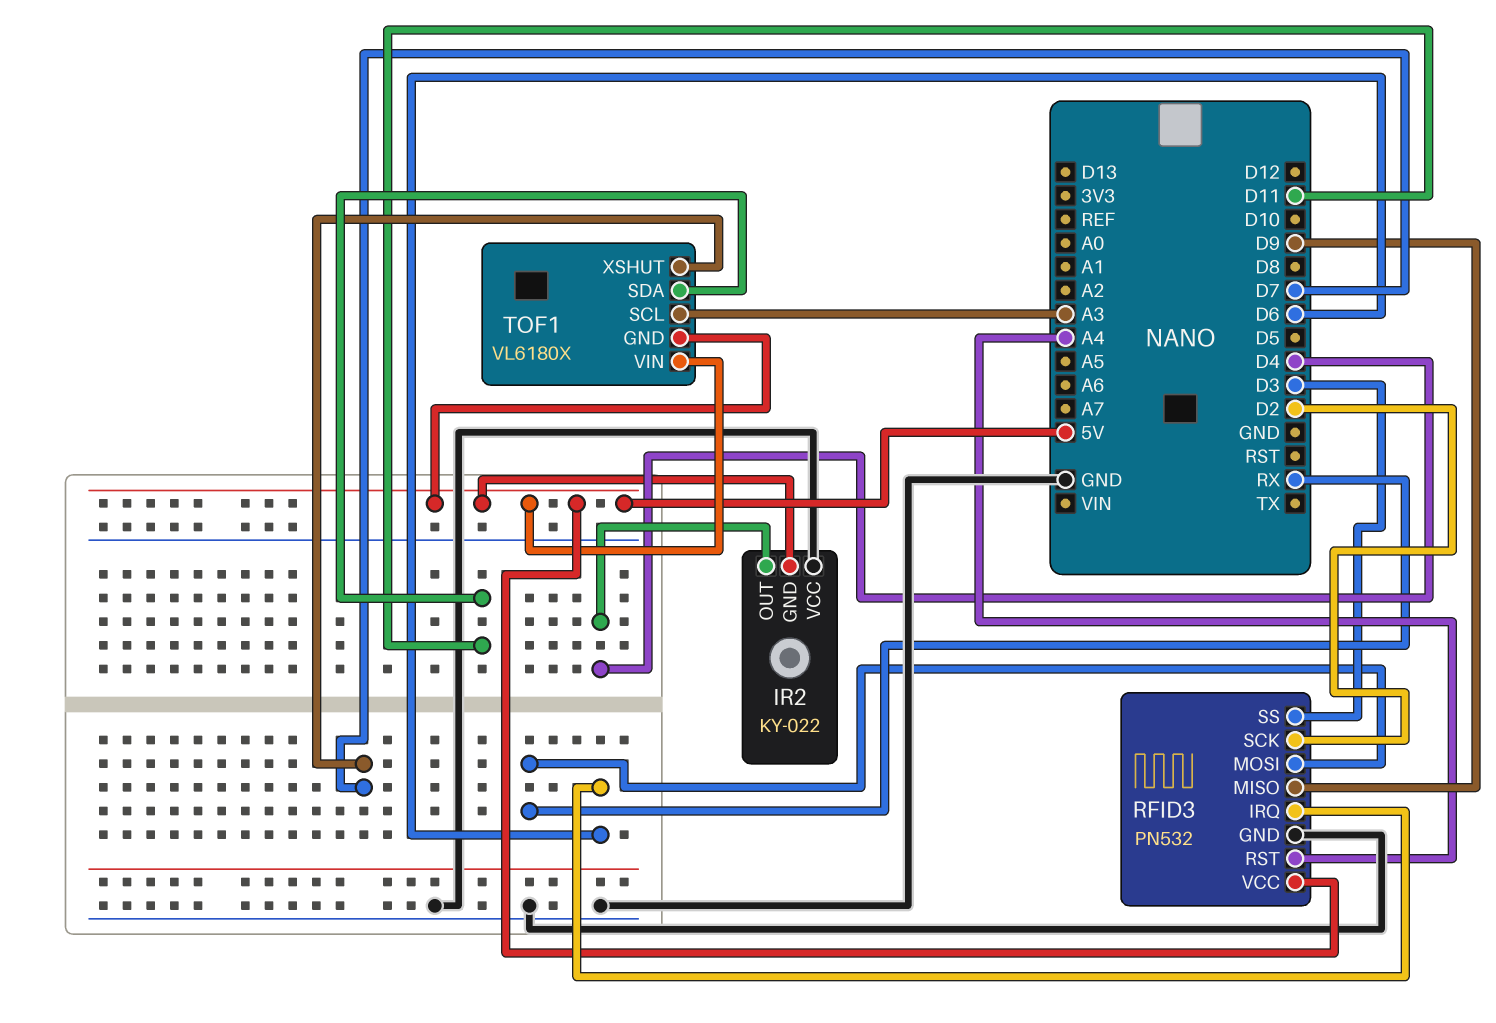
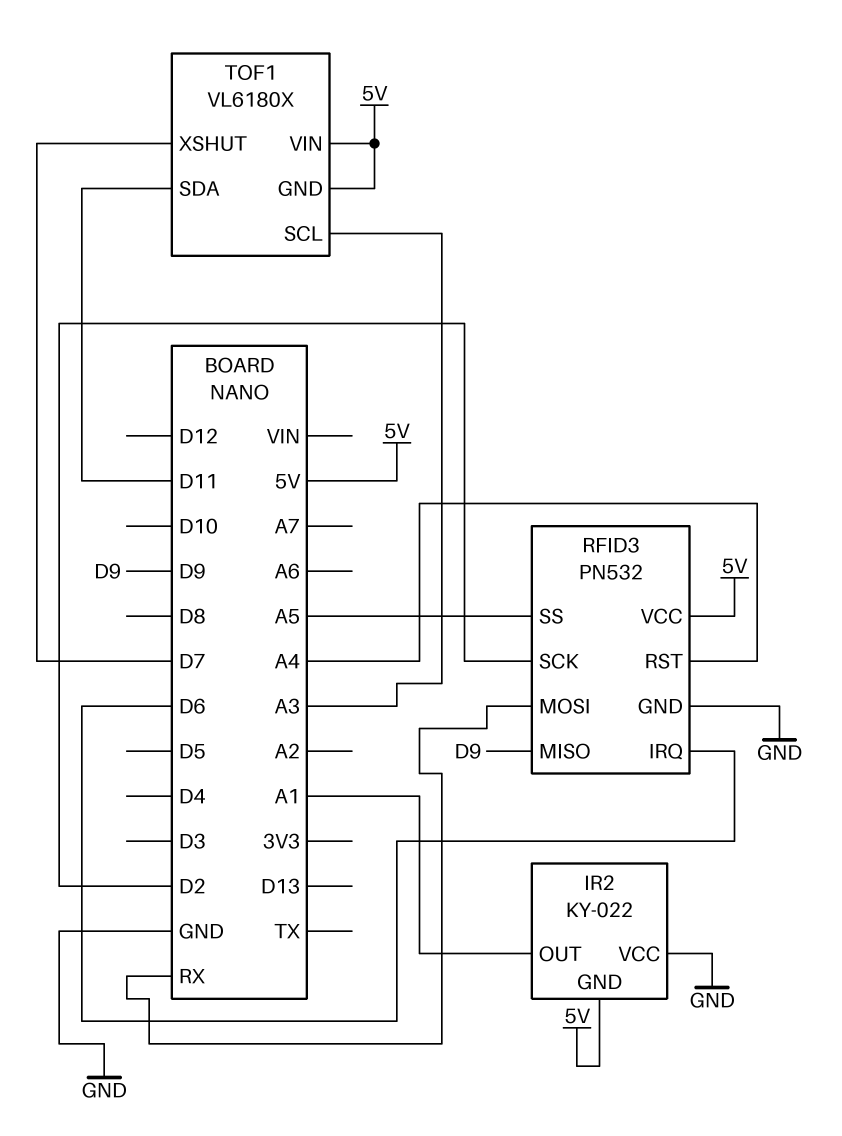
IR2 pin OUT: D4 -> A1
RFID3 pin SS: D3 -> A5

